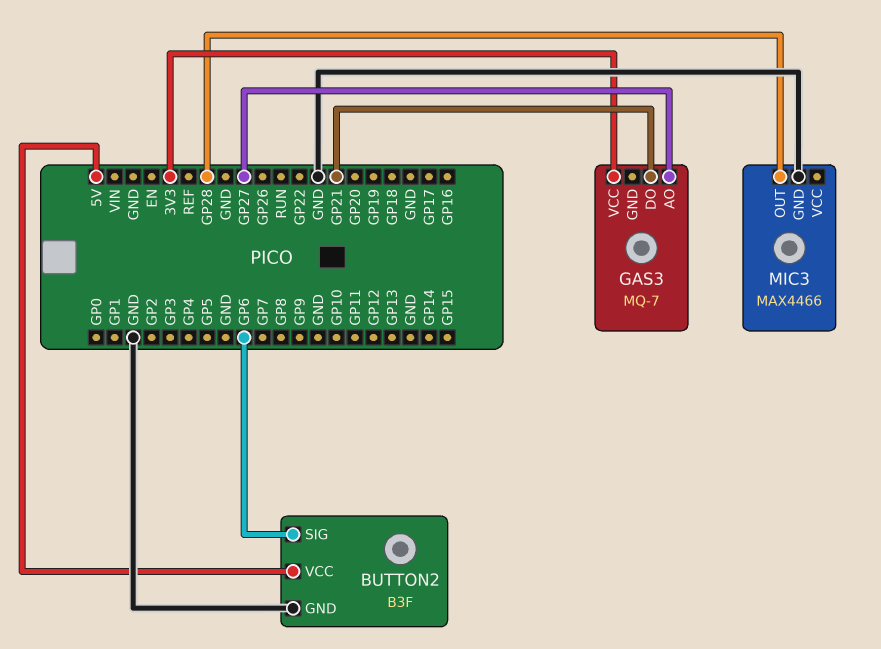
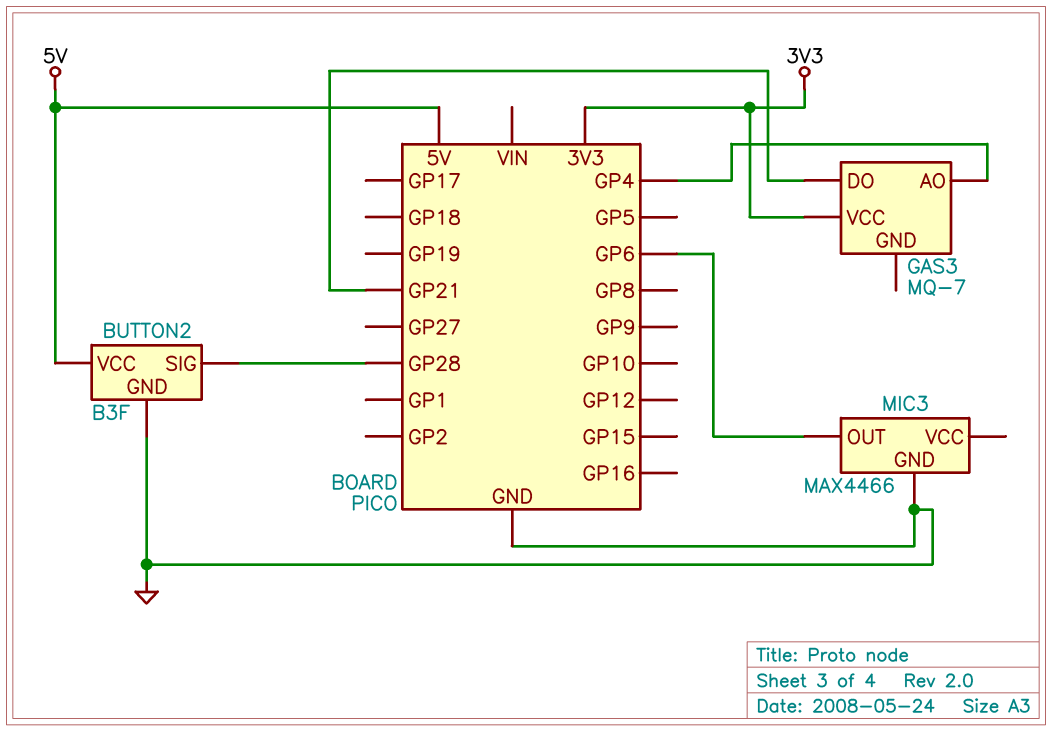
BUTTON2 pin SIG: GP6 -> GP28
GAS3 pin AO: GP27 -> GP4
MIC3 pin OUT: GP28 -> GP6

